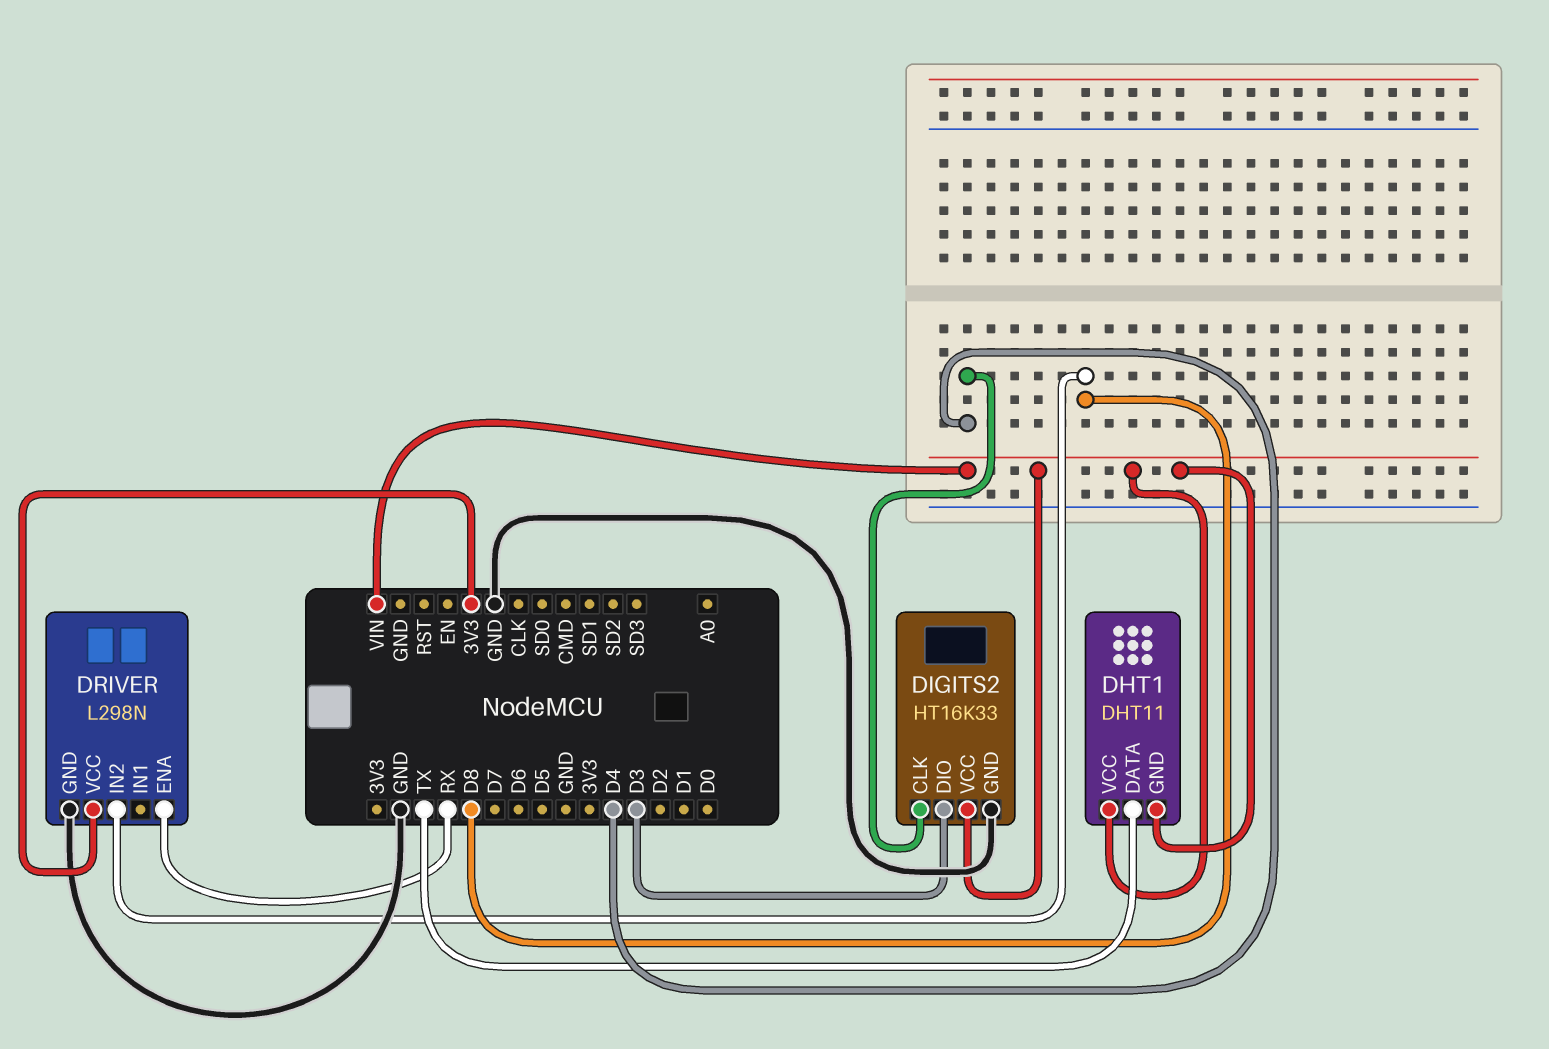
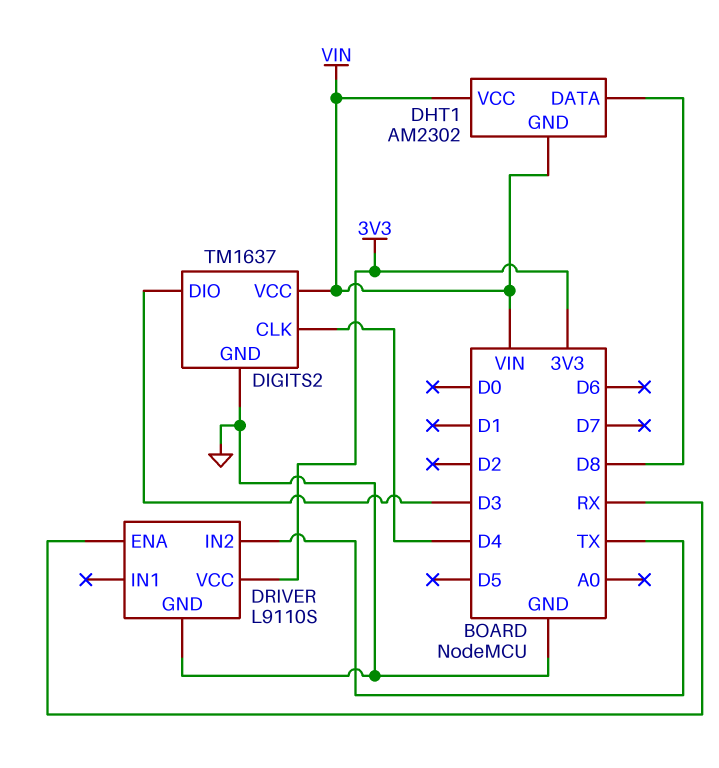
DHT1: DHT11 -> AM2302
DHT1 pin DATA: TX -> D8
DIGITS2: HT16K33 -> TM1637
DRIVER: L298N -> L9110S
DRIVER pin IN2: D8 -> TX

